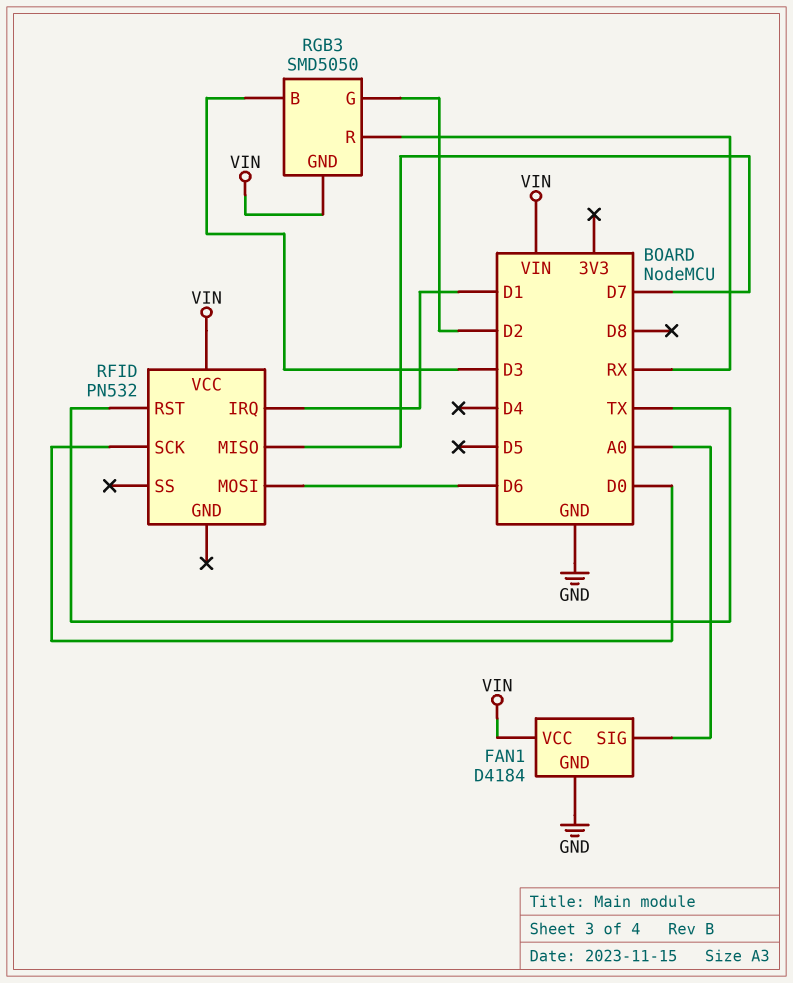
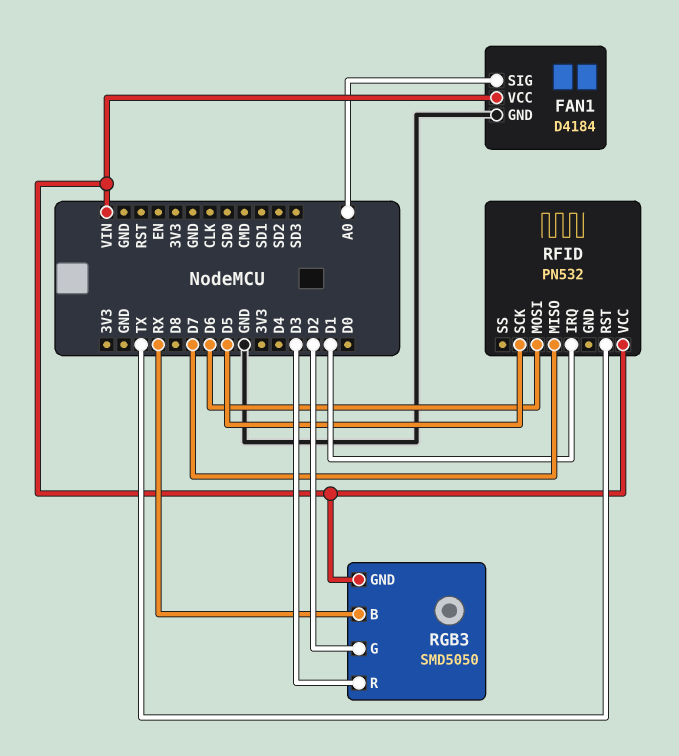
RFID pin SCK: D0 -> D5
RGB3 pin B: D3 -> RX
RGB3 pin R: RX -> D3

